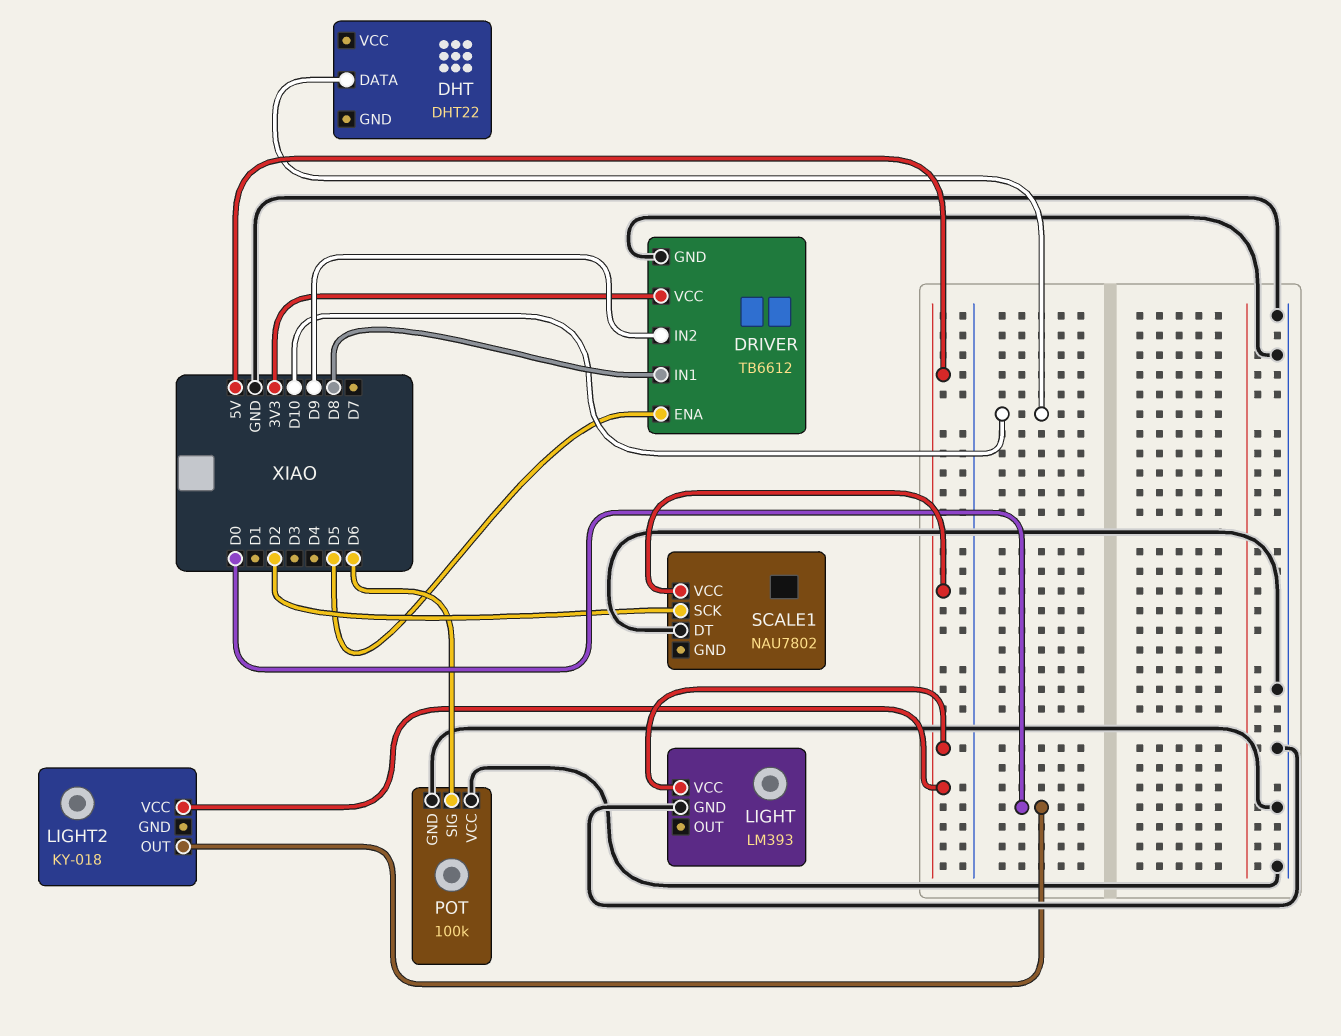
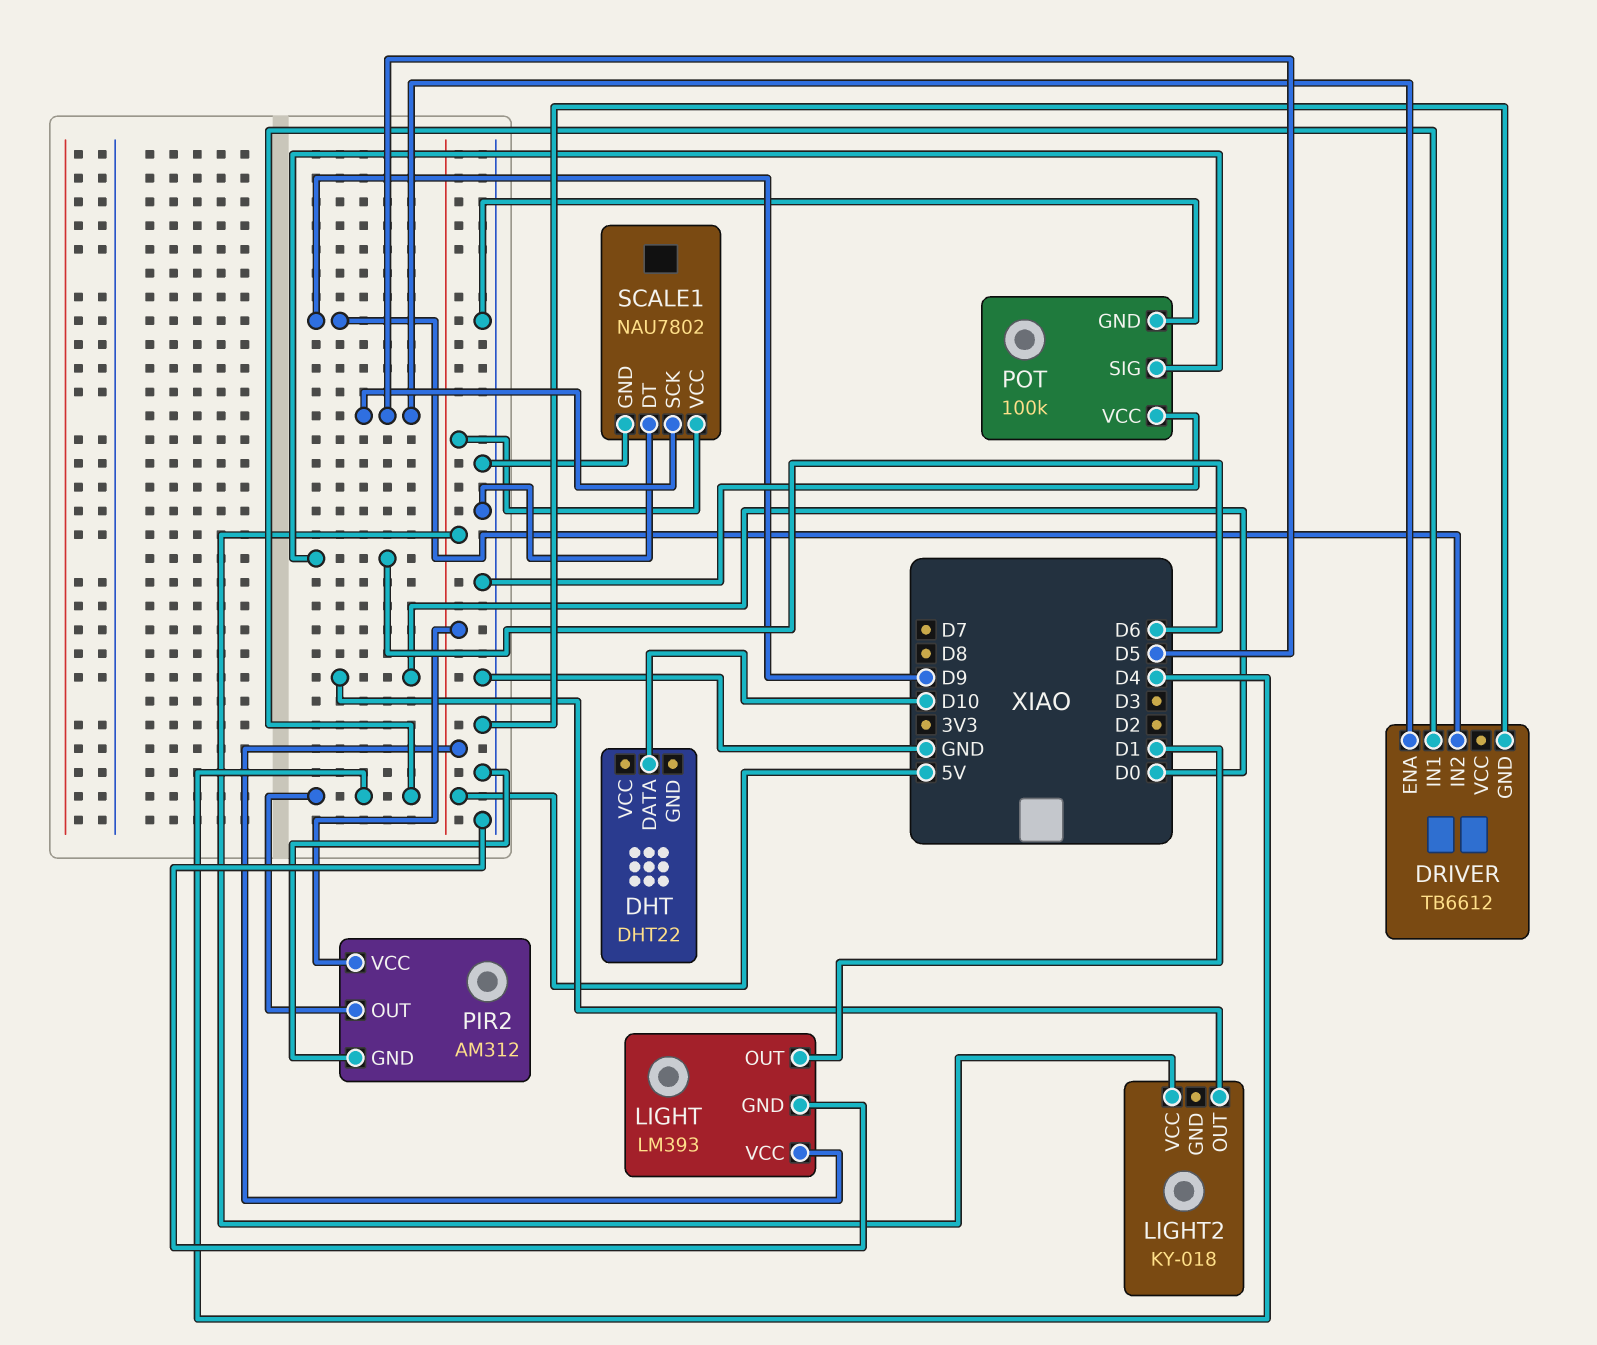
DRIVER pin IN1: D8 -> D4
DRIVER pin VCC: 3V3 -> none
LIGHT pin OUT: none -> D1
PIR2: none -> AM312
PIR2 pin GND: none -> GND
PIR2 pin OUT: none -> D4
PIR2 pin VCC: none -> 5V
SCALE1 pin GND: none -> GND
SCALE1 pin SCK: D2 -> D5

